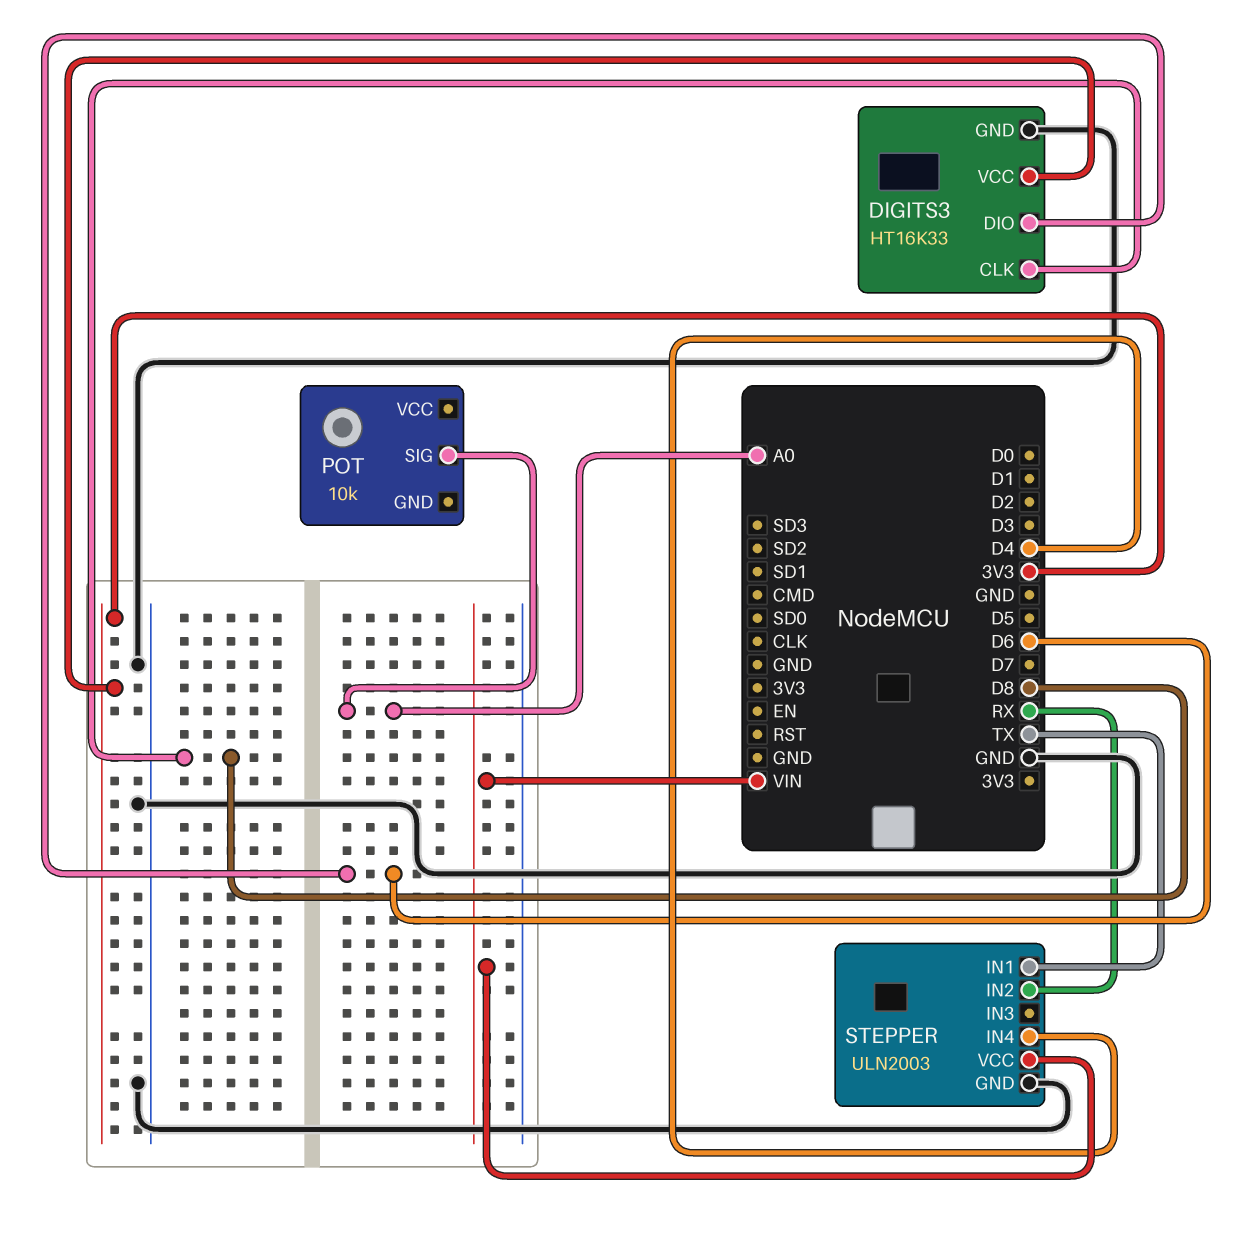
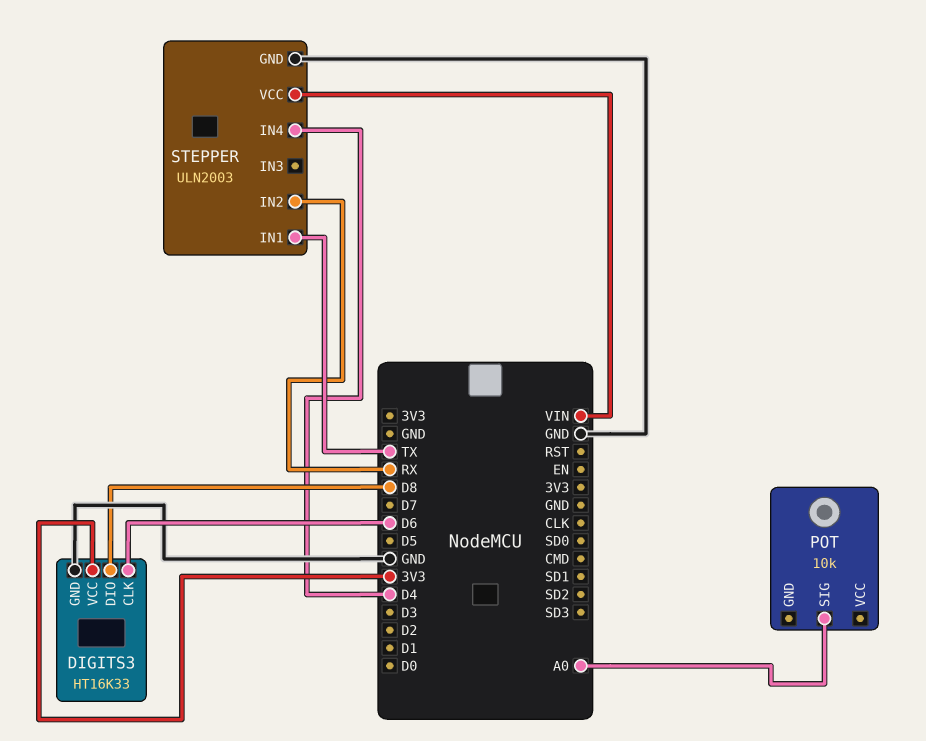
DIGITS3 pin CLK: D8 -> D6
DIGITS3 pin DIO: D6 -> D8

